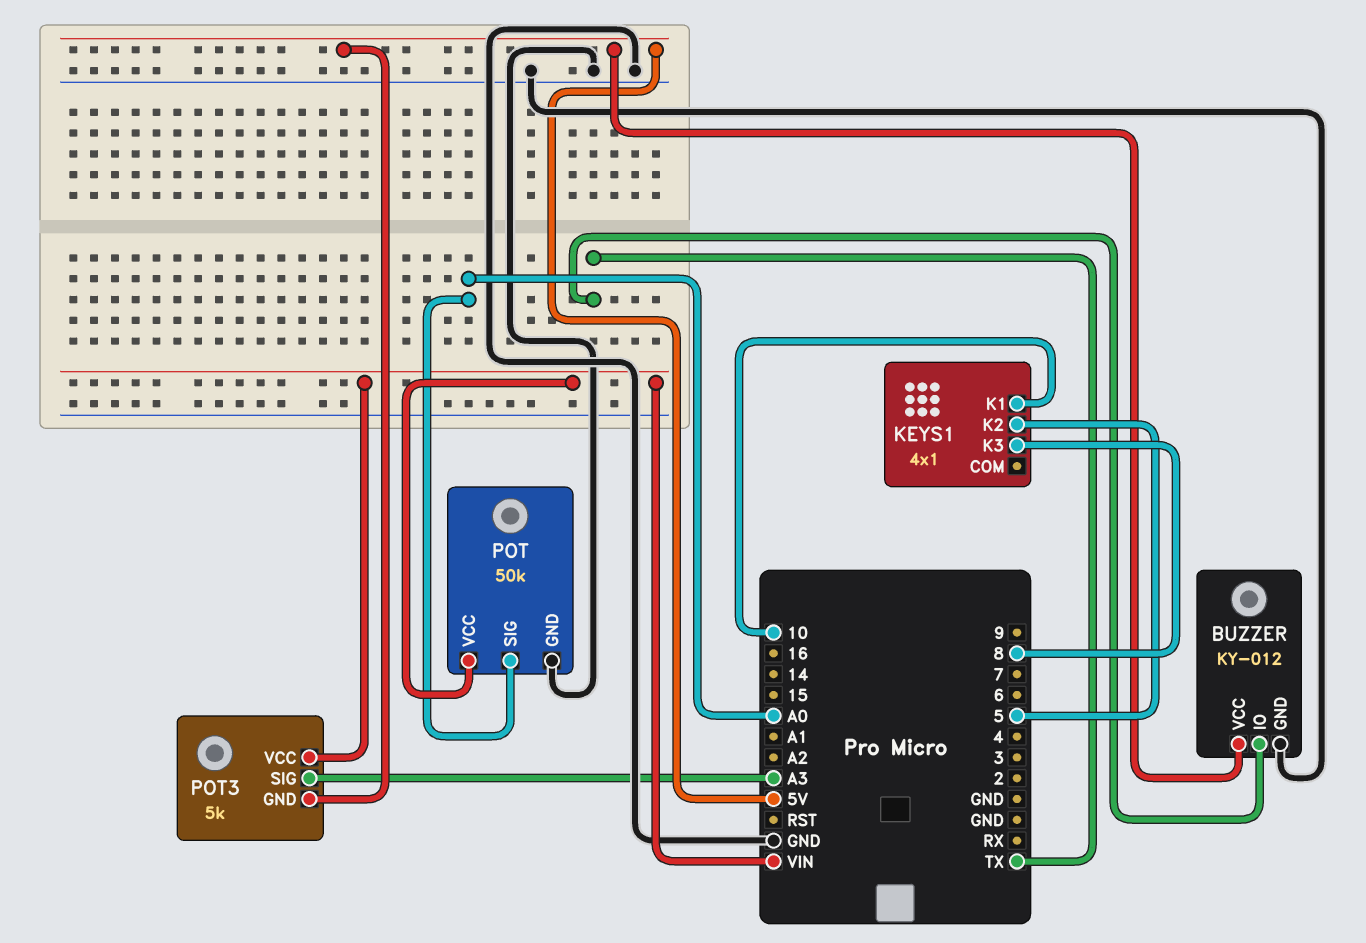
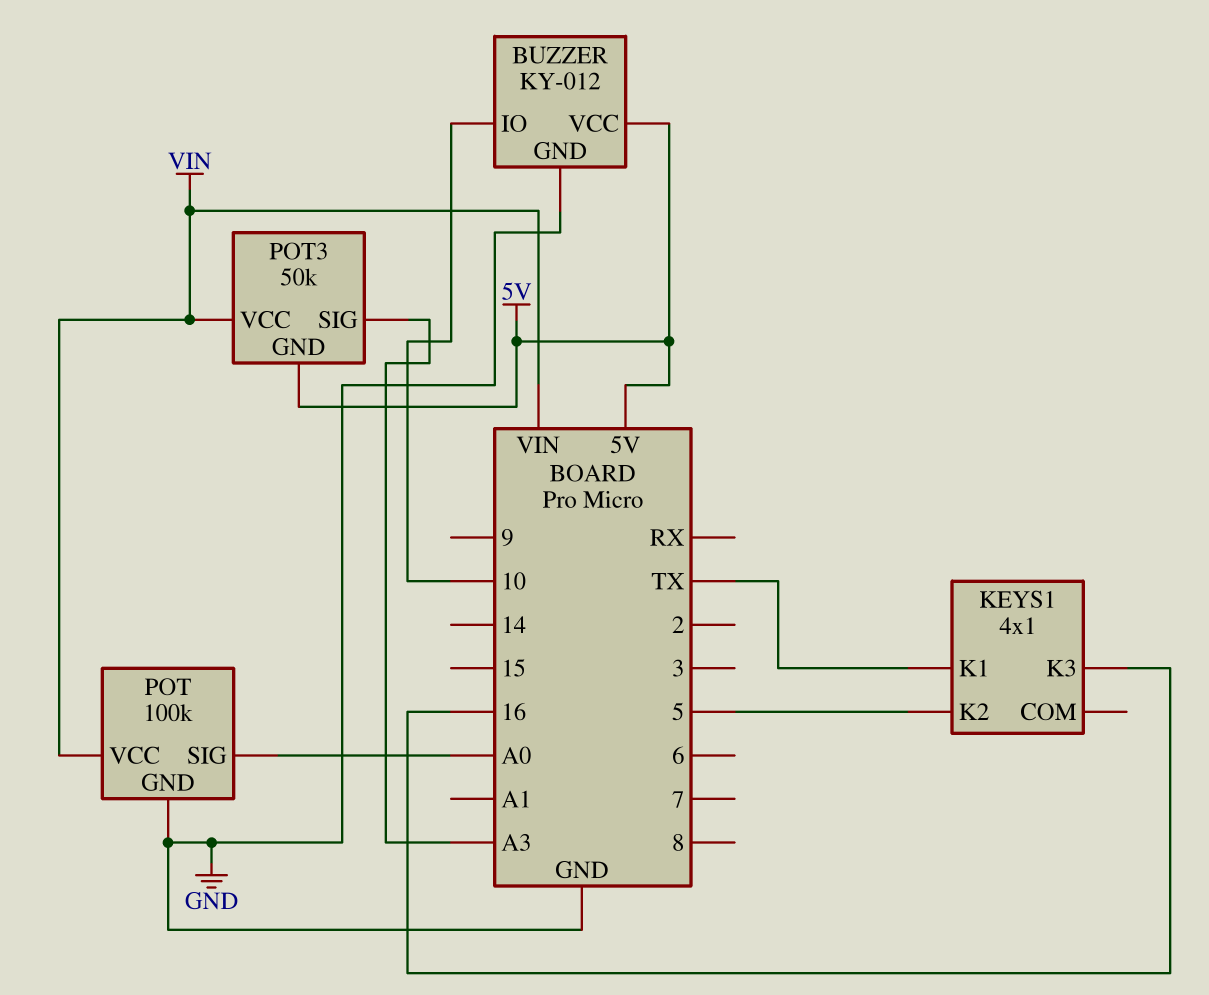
BUZZER pin IO: TX -> 10
KEYS1 pin K1: 10 -> TX
KEYS1 pin K3: 8 -> 16
POT: 50k -> 100k
POT3: 5k -> 50k

